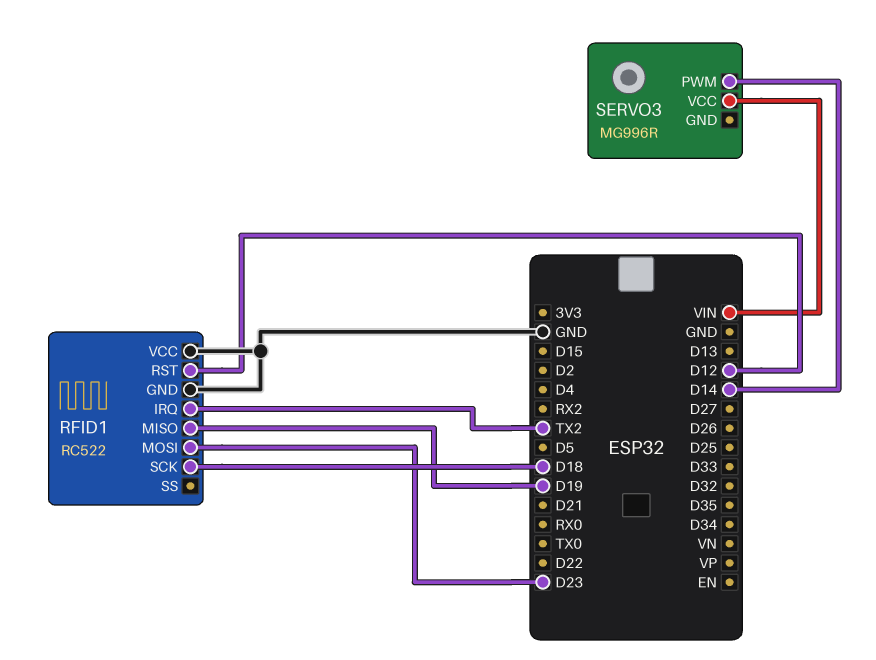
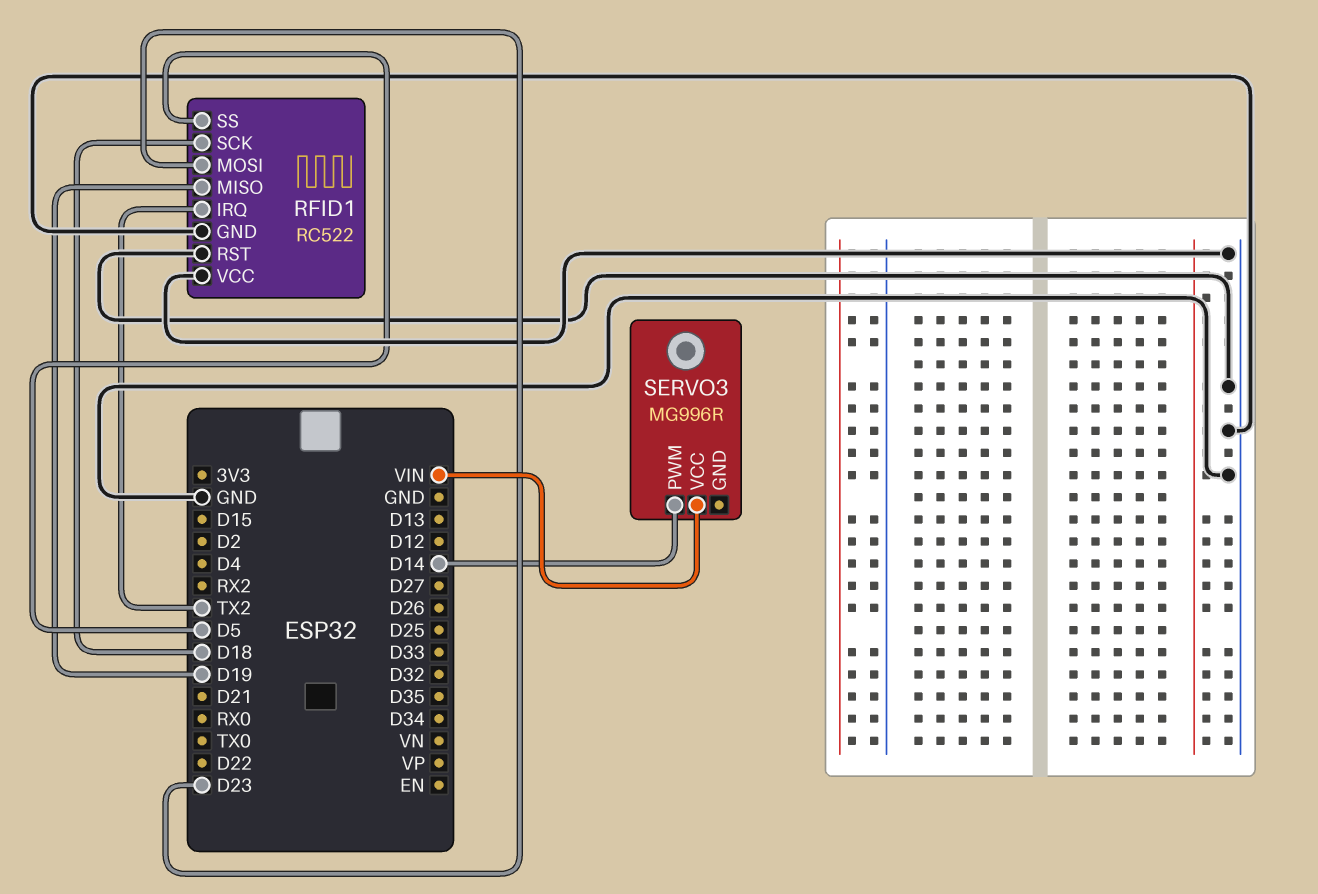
RFID1 pin RST: D12 -> GND
RFID1 pin SS: none -> D5

